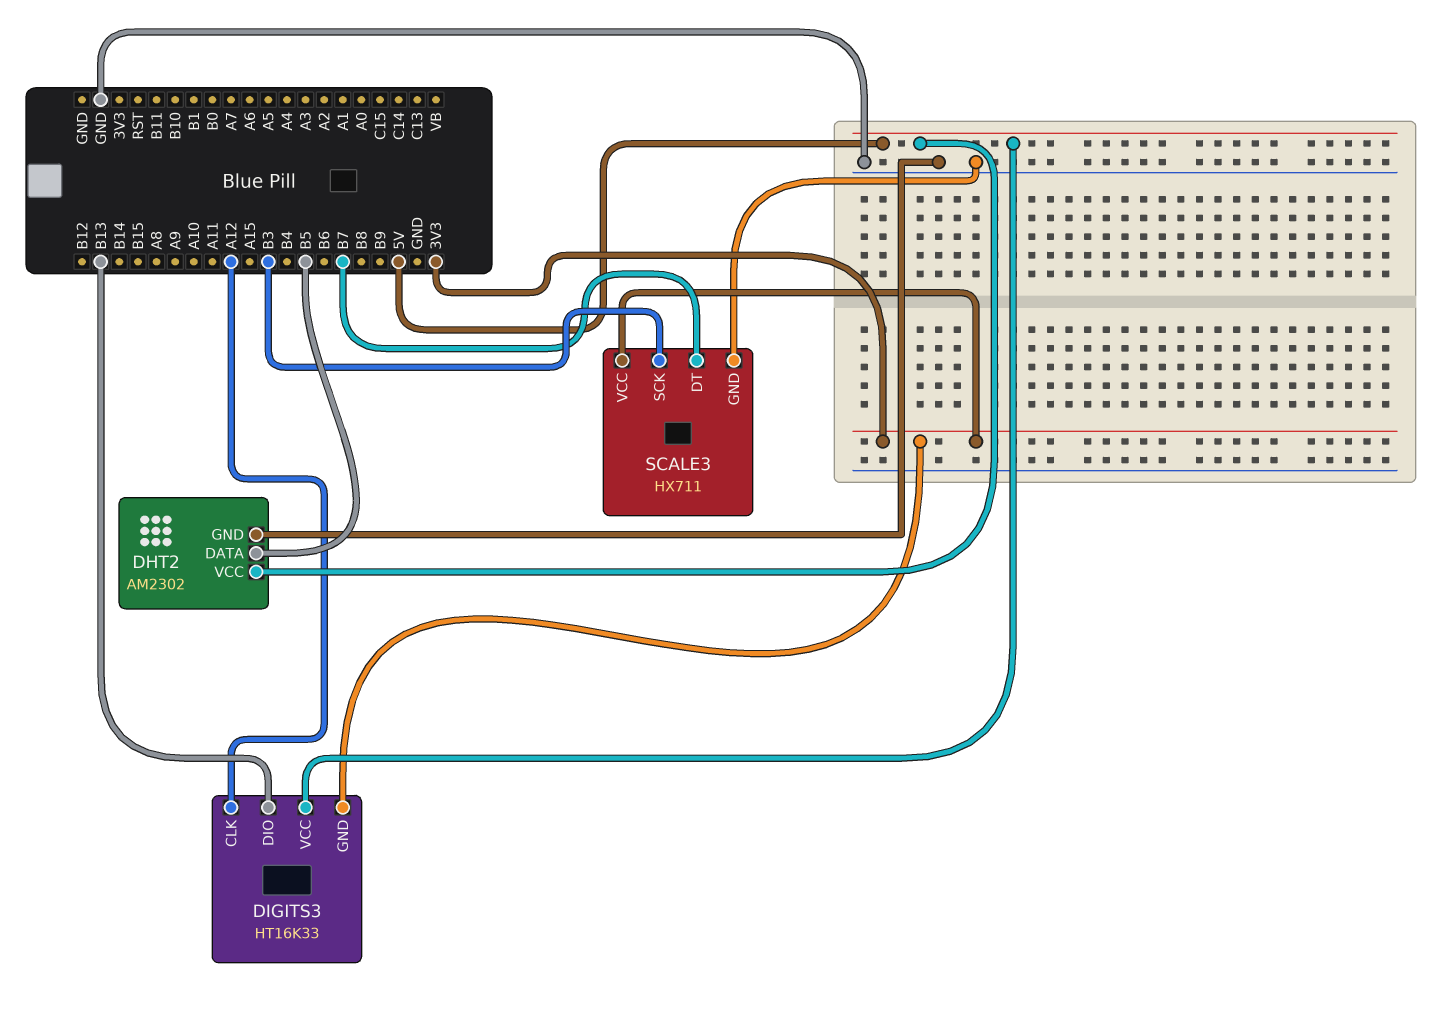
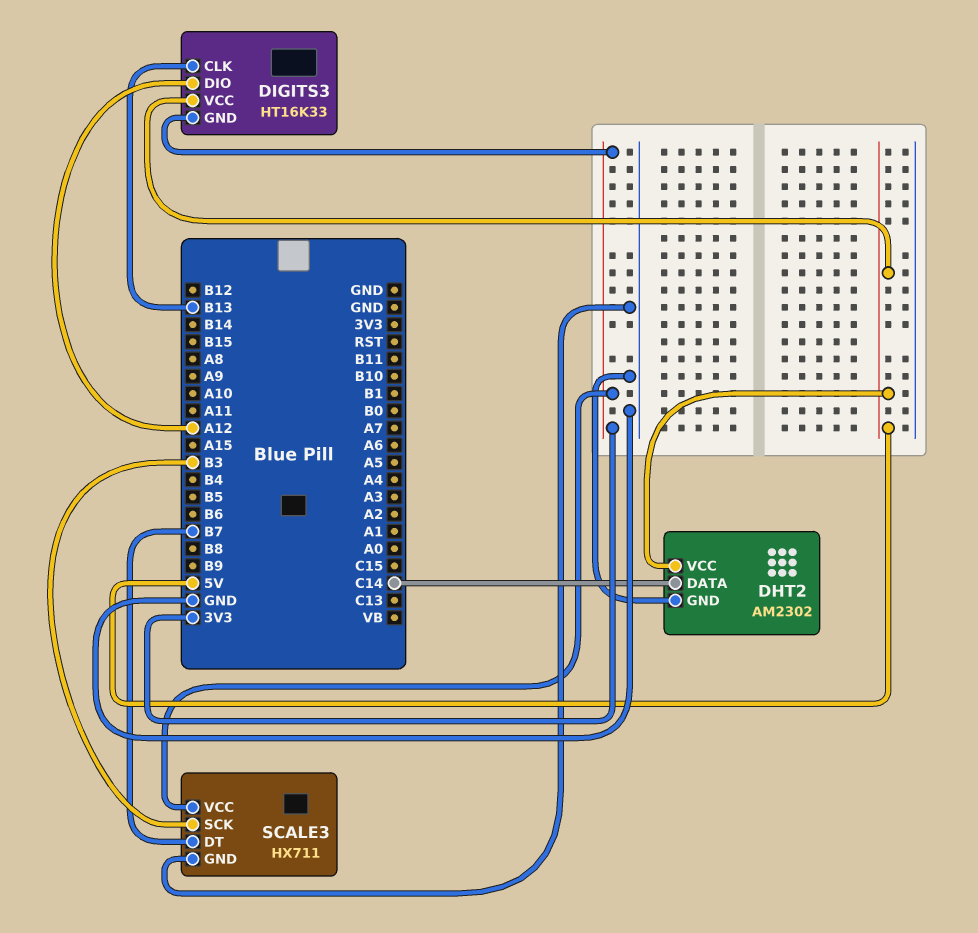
DHT2 pin DATA: B5 -> C14
DIGITS3 pin CLK: A12 -> B13
DIGITS3 pin DIO: B13 -> A12

